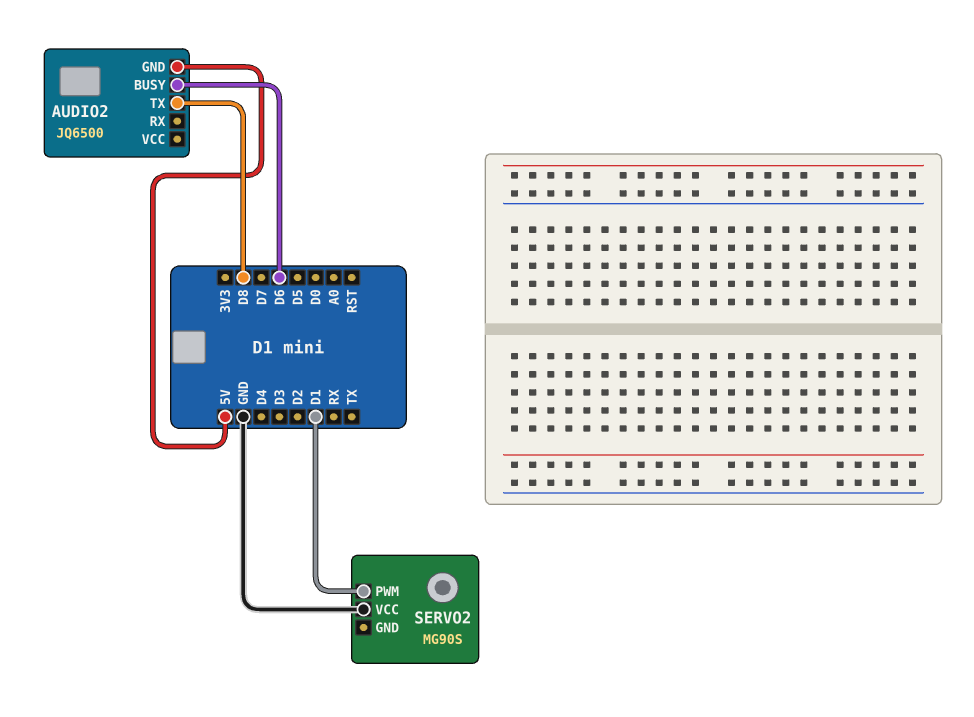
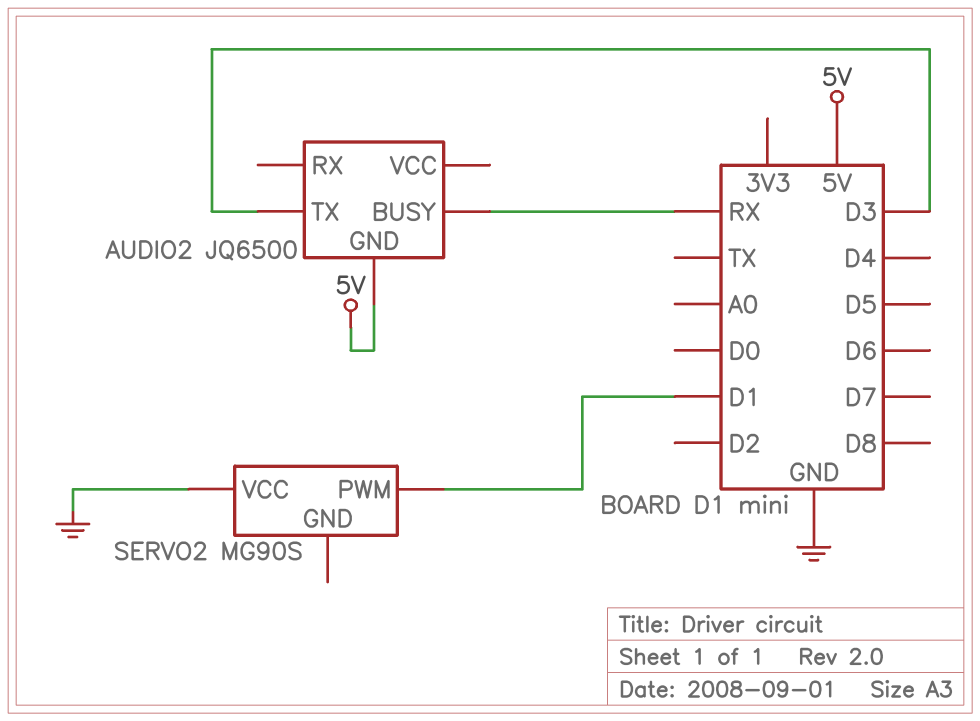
AUDIO2 pin BUSY: D6 -> RX
AUDIO2 pin TX: D8 -> D3

